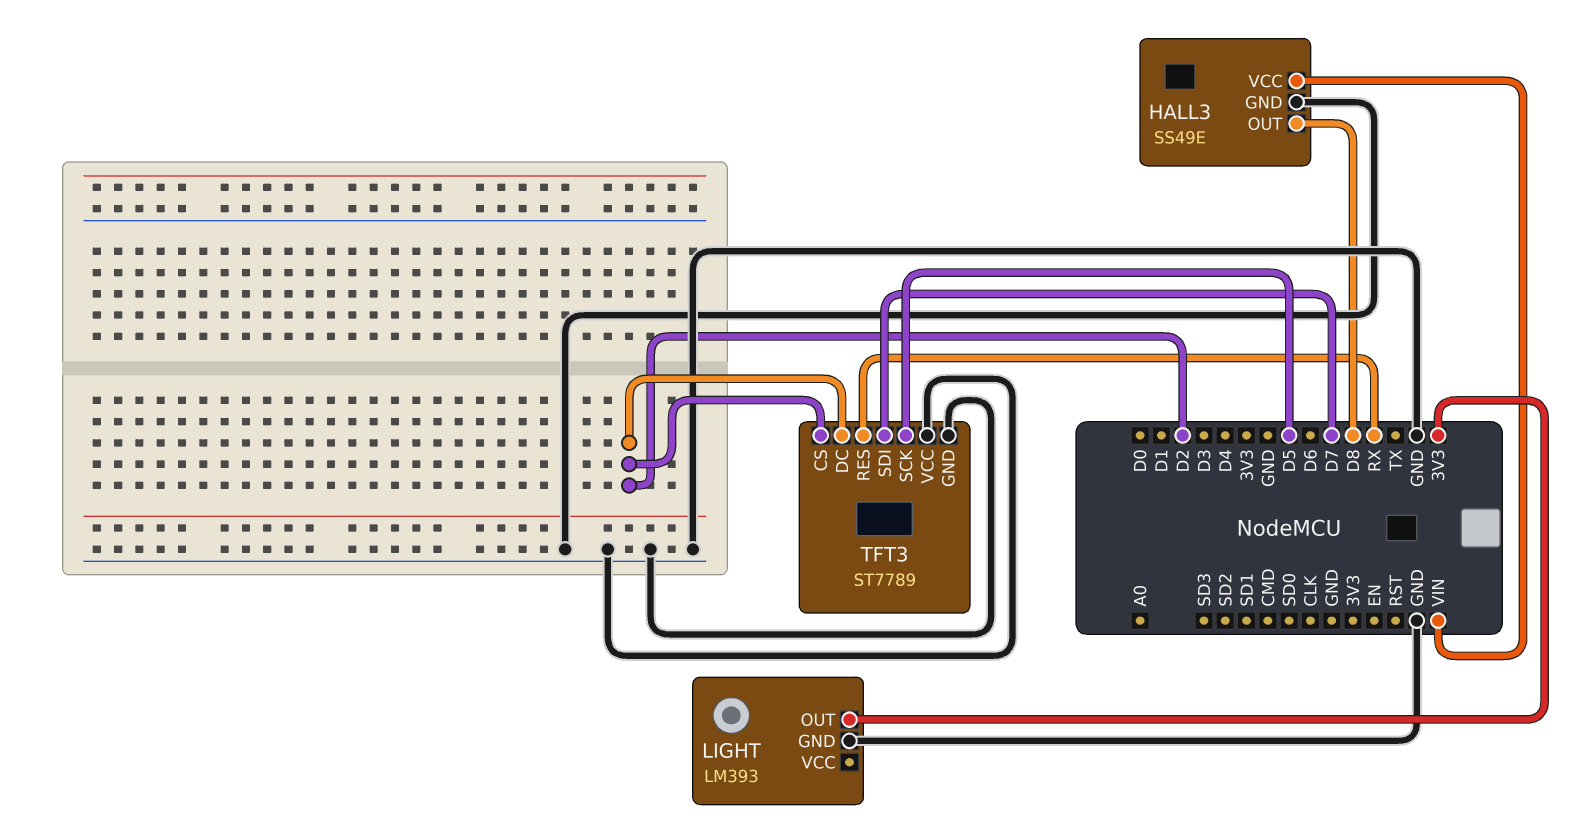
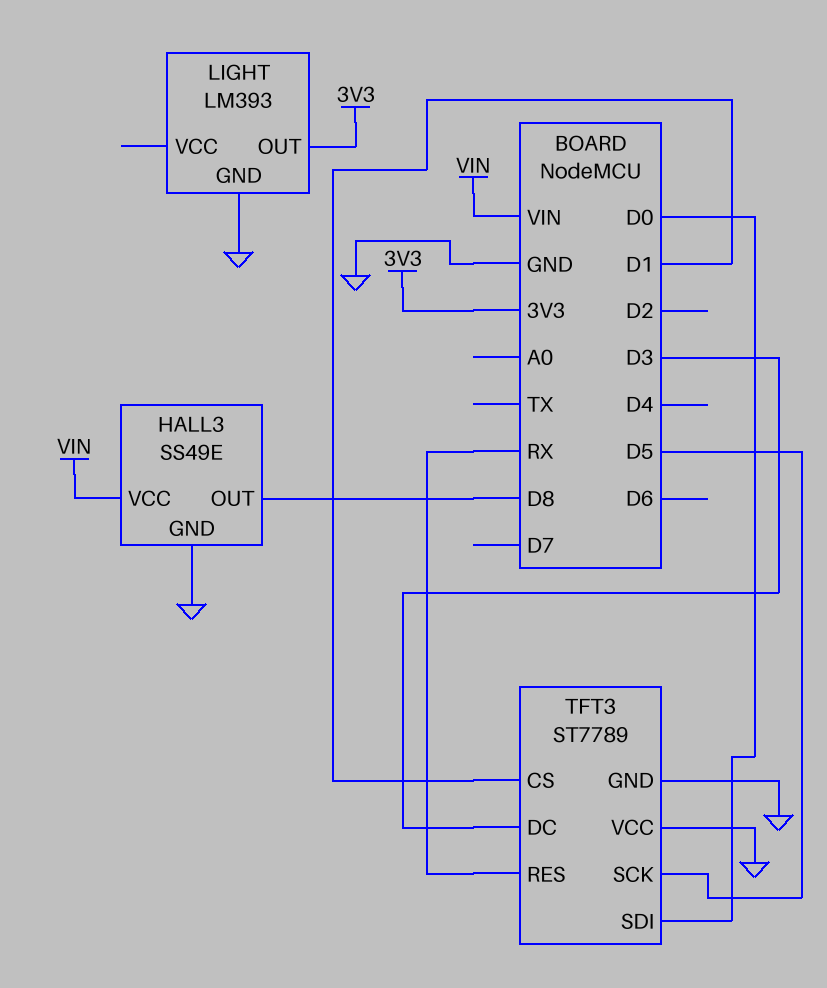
TFT3 pin CS: D2 -> D1
TFT3 pin DC: D2 -> D3
TFT3 pin SDI: D7 -> D0

